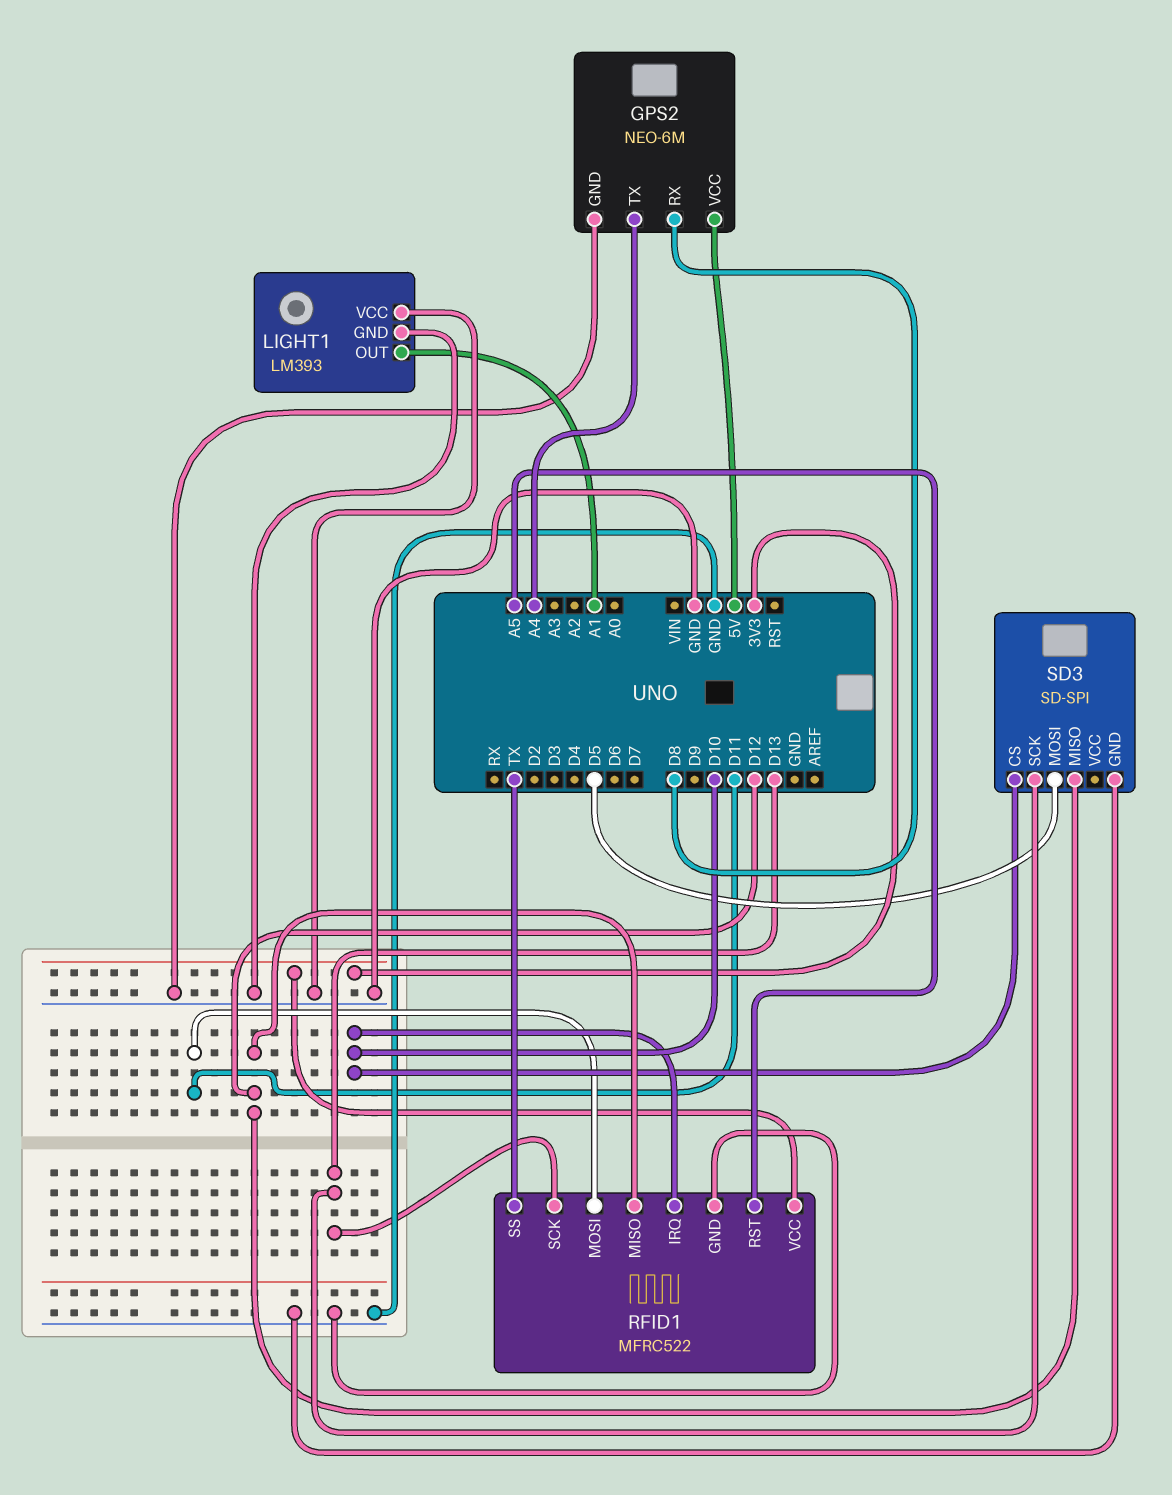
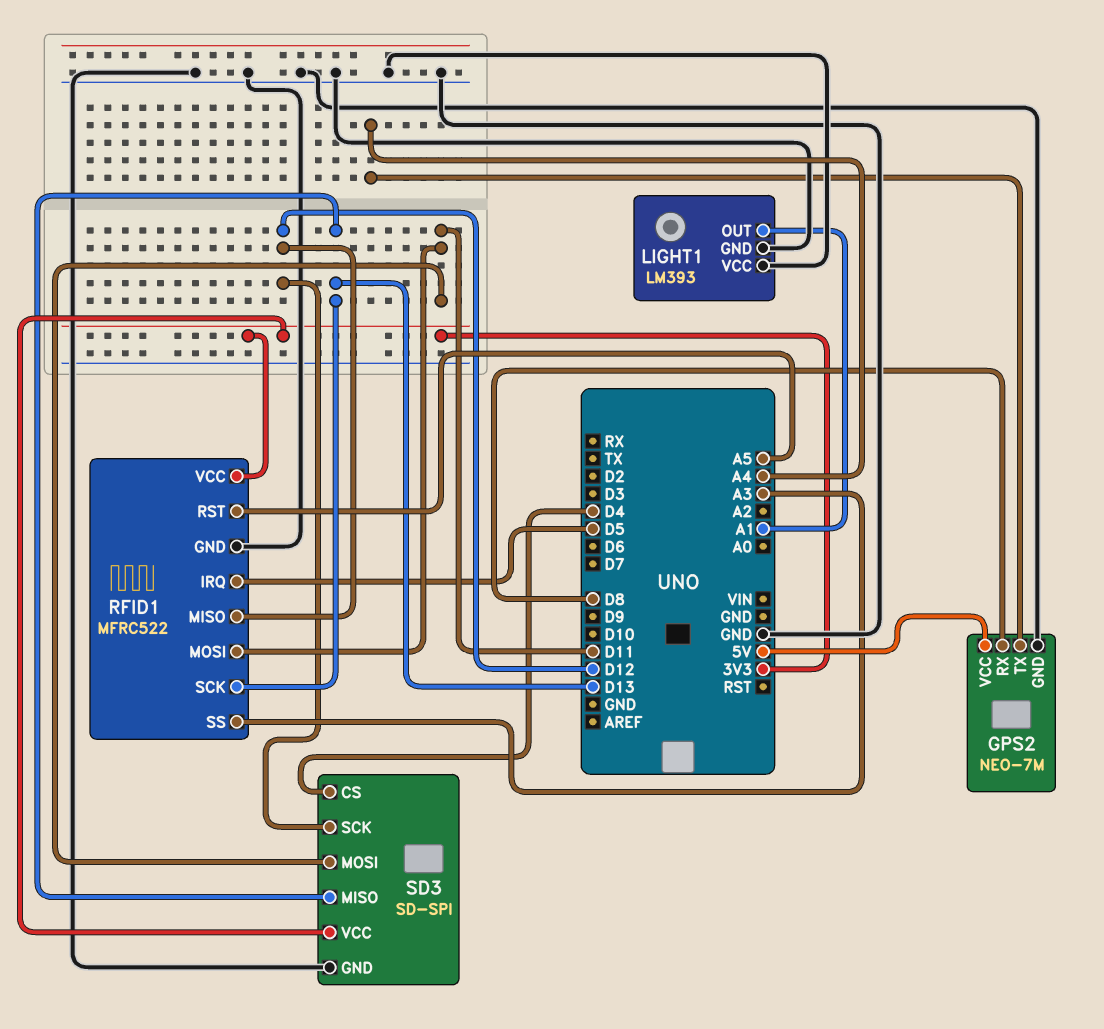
GPS2: NEO-6M -> NEO-7M
RFID1 pin IRQ: D10 -> D5
RFID1 pin SS: TX -> A3
SD3 pin CS: D10 -> D4
SD3 pin MISO: D12 -> D13
SD3 pin MOSI: D5 -> D11
SD3 pin SCK: D13 -> D12
SD3 pin VCC: none -> 3V3

